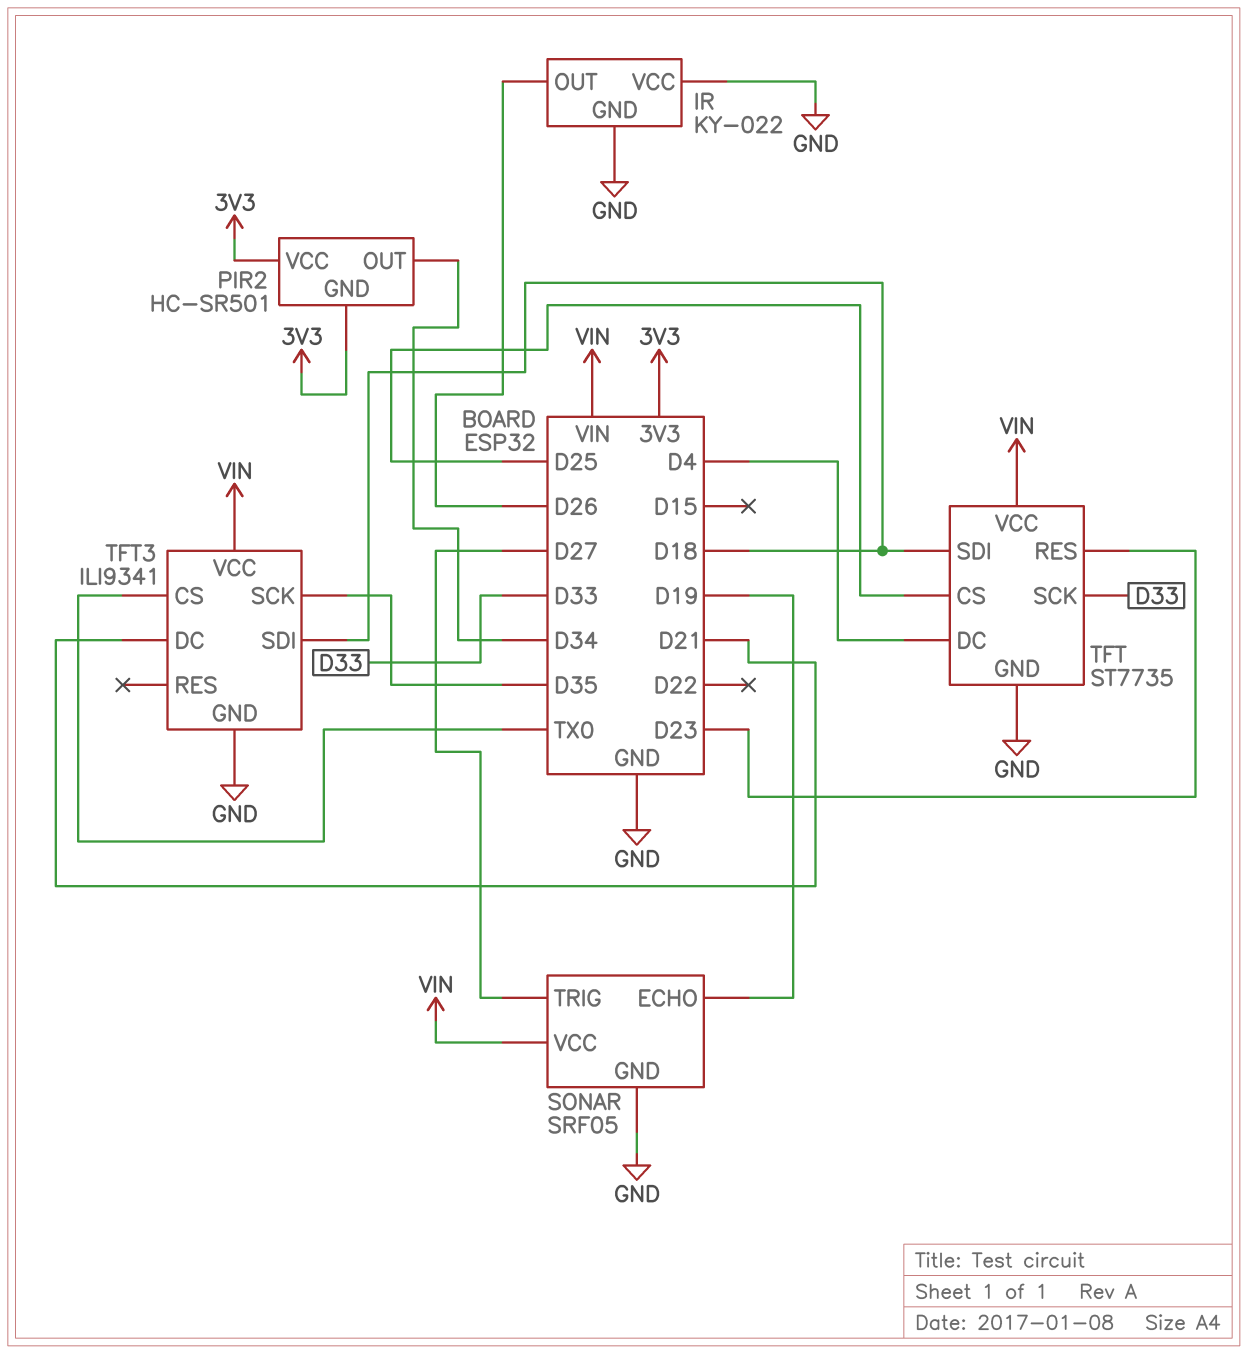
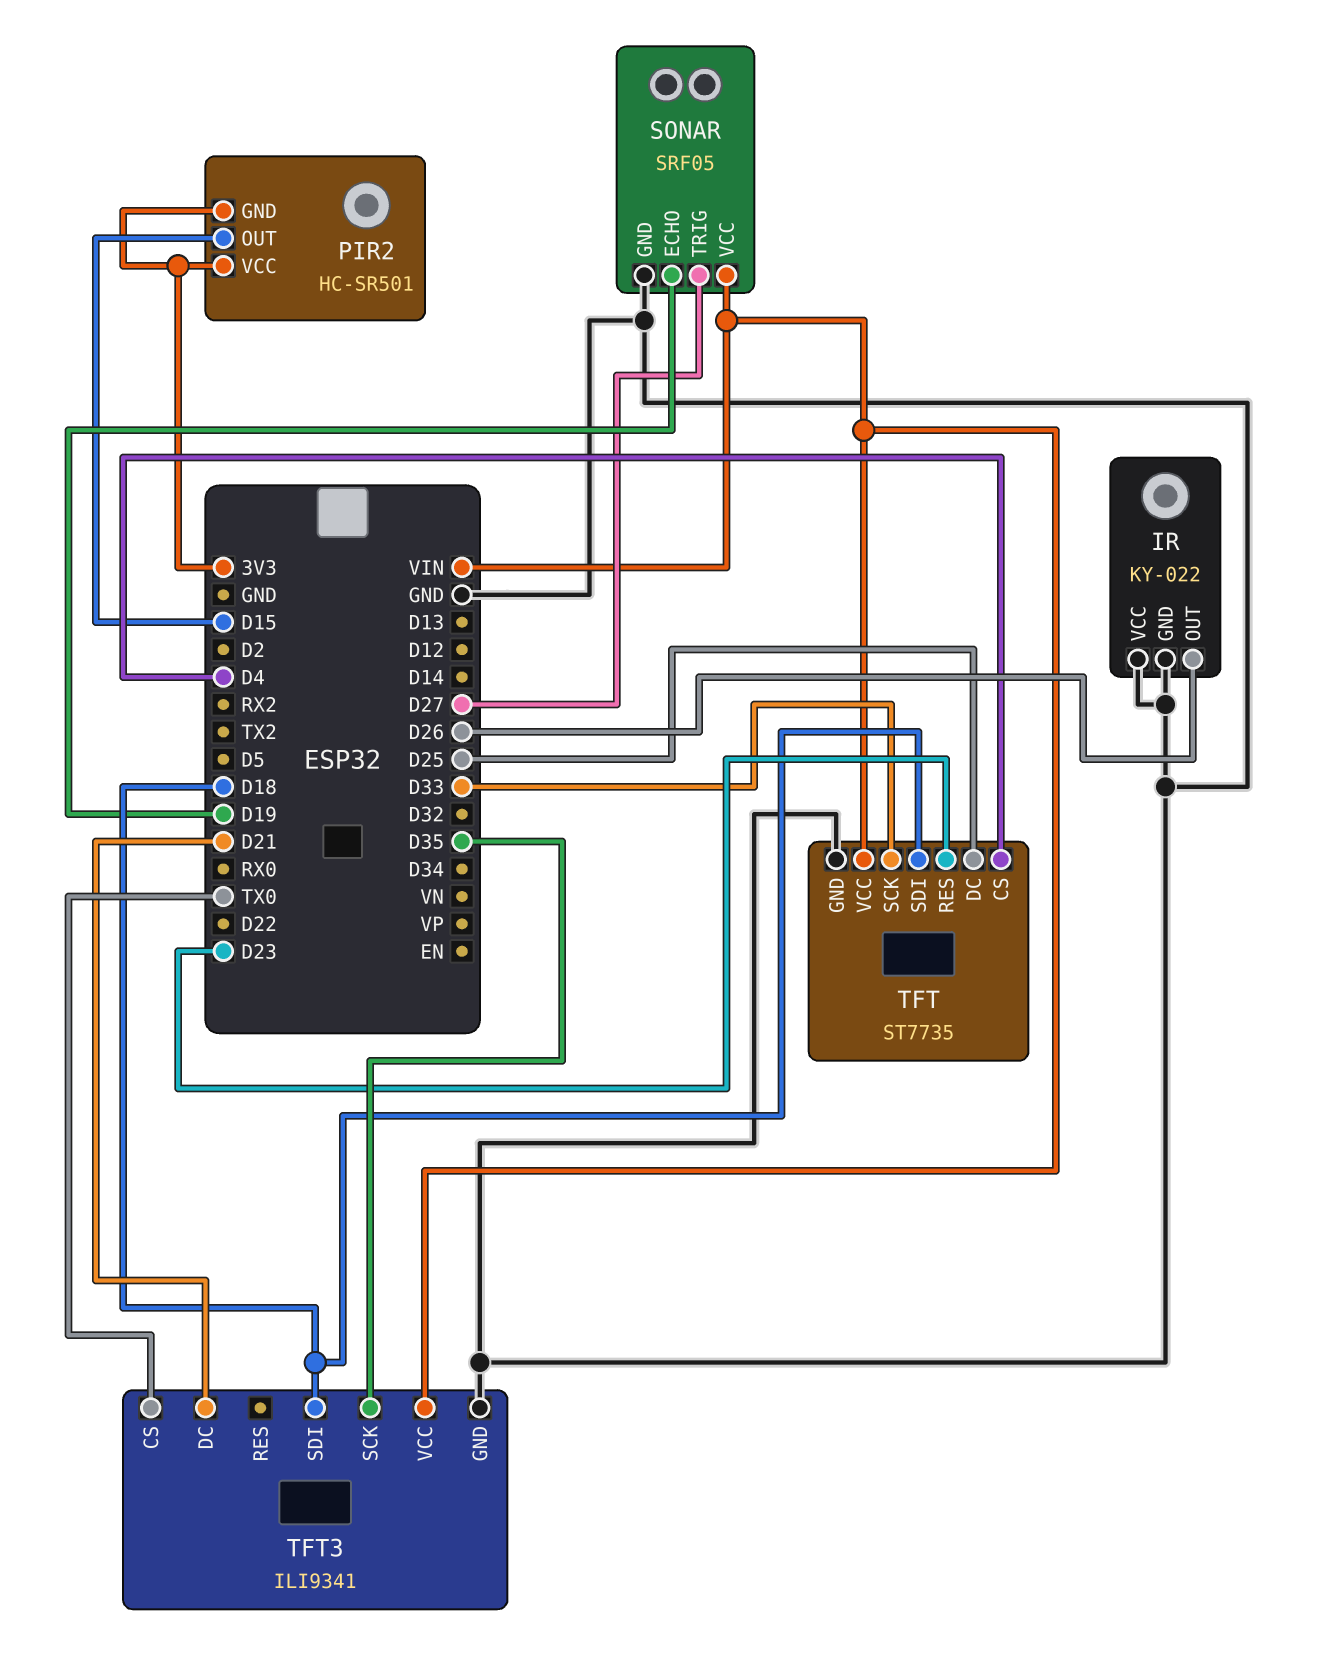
PIR2 pin OUT: D34 -> D15
TFT pin CS: D25 -> D4
TFT pin DC: D4 -> D25

